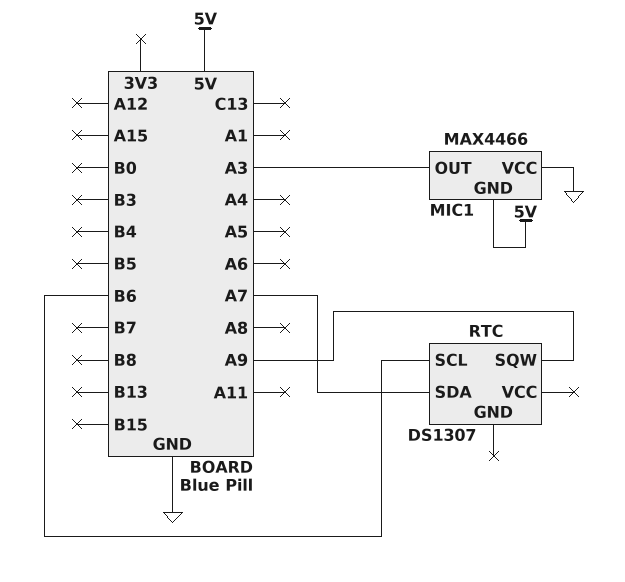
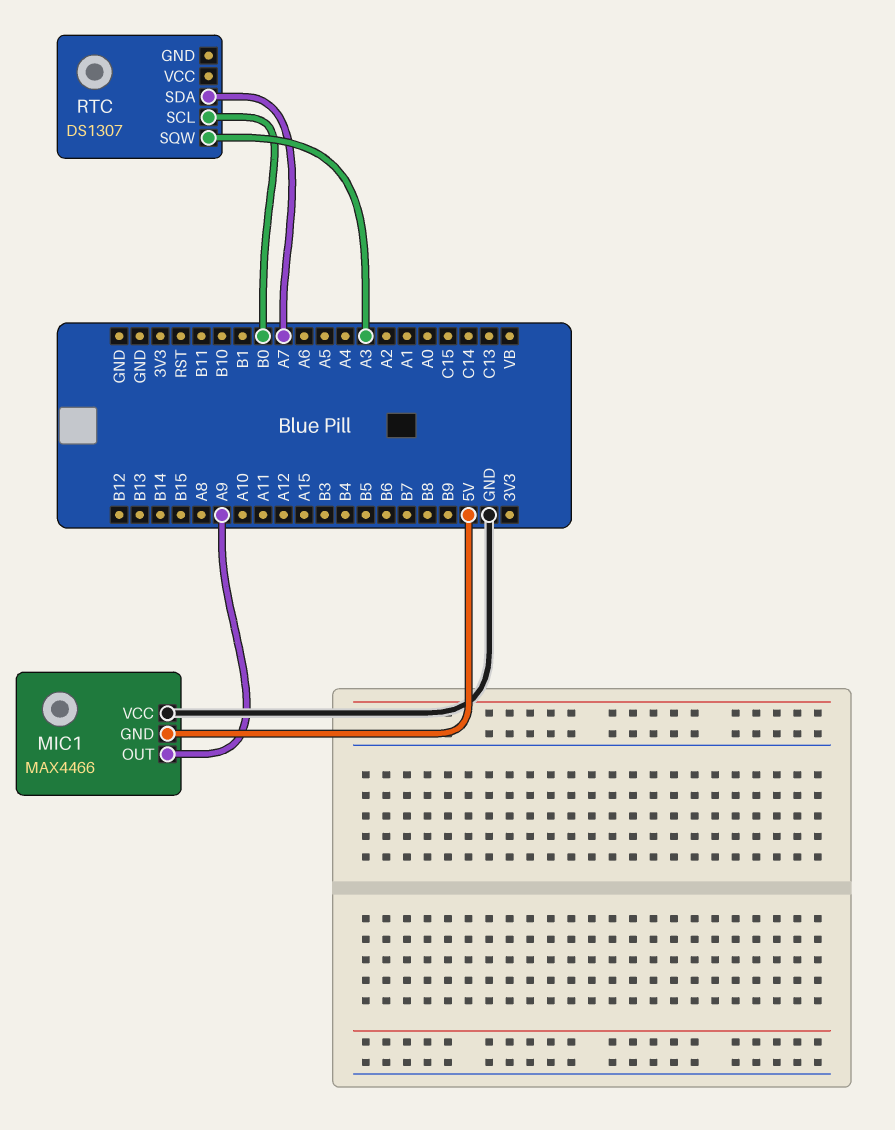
MIC1 pin OUT: A3 -> A9
RTC pin SCL: B6 -> B0
RTC pin SQW: A9 -> A3

